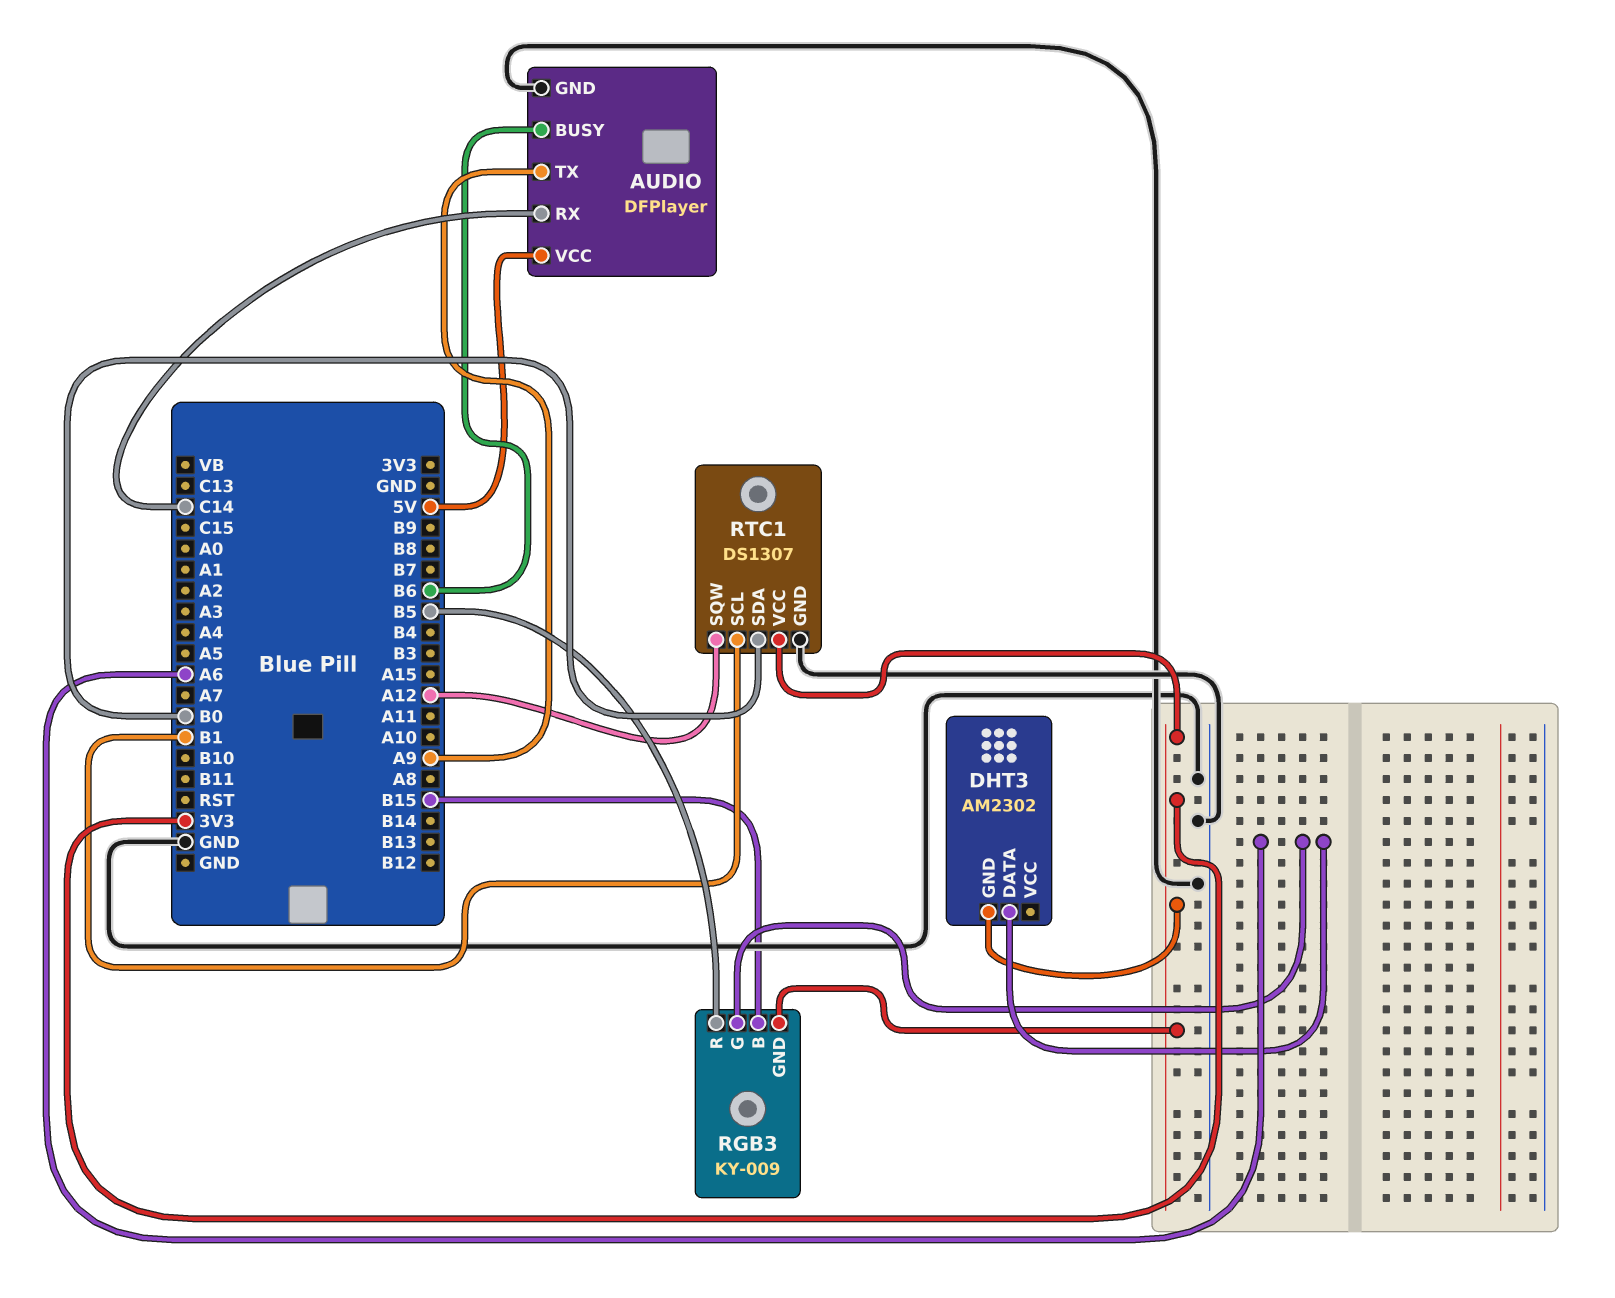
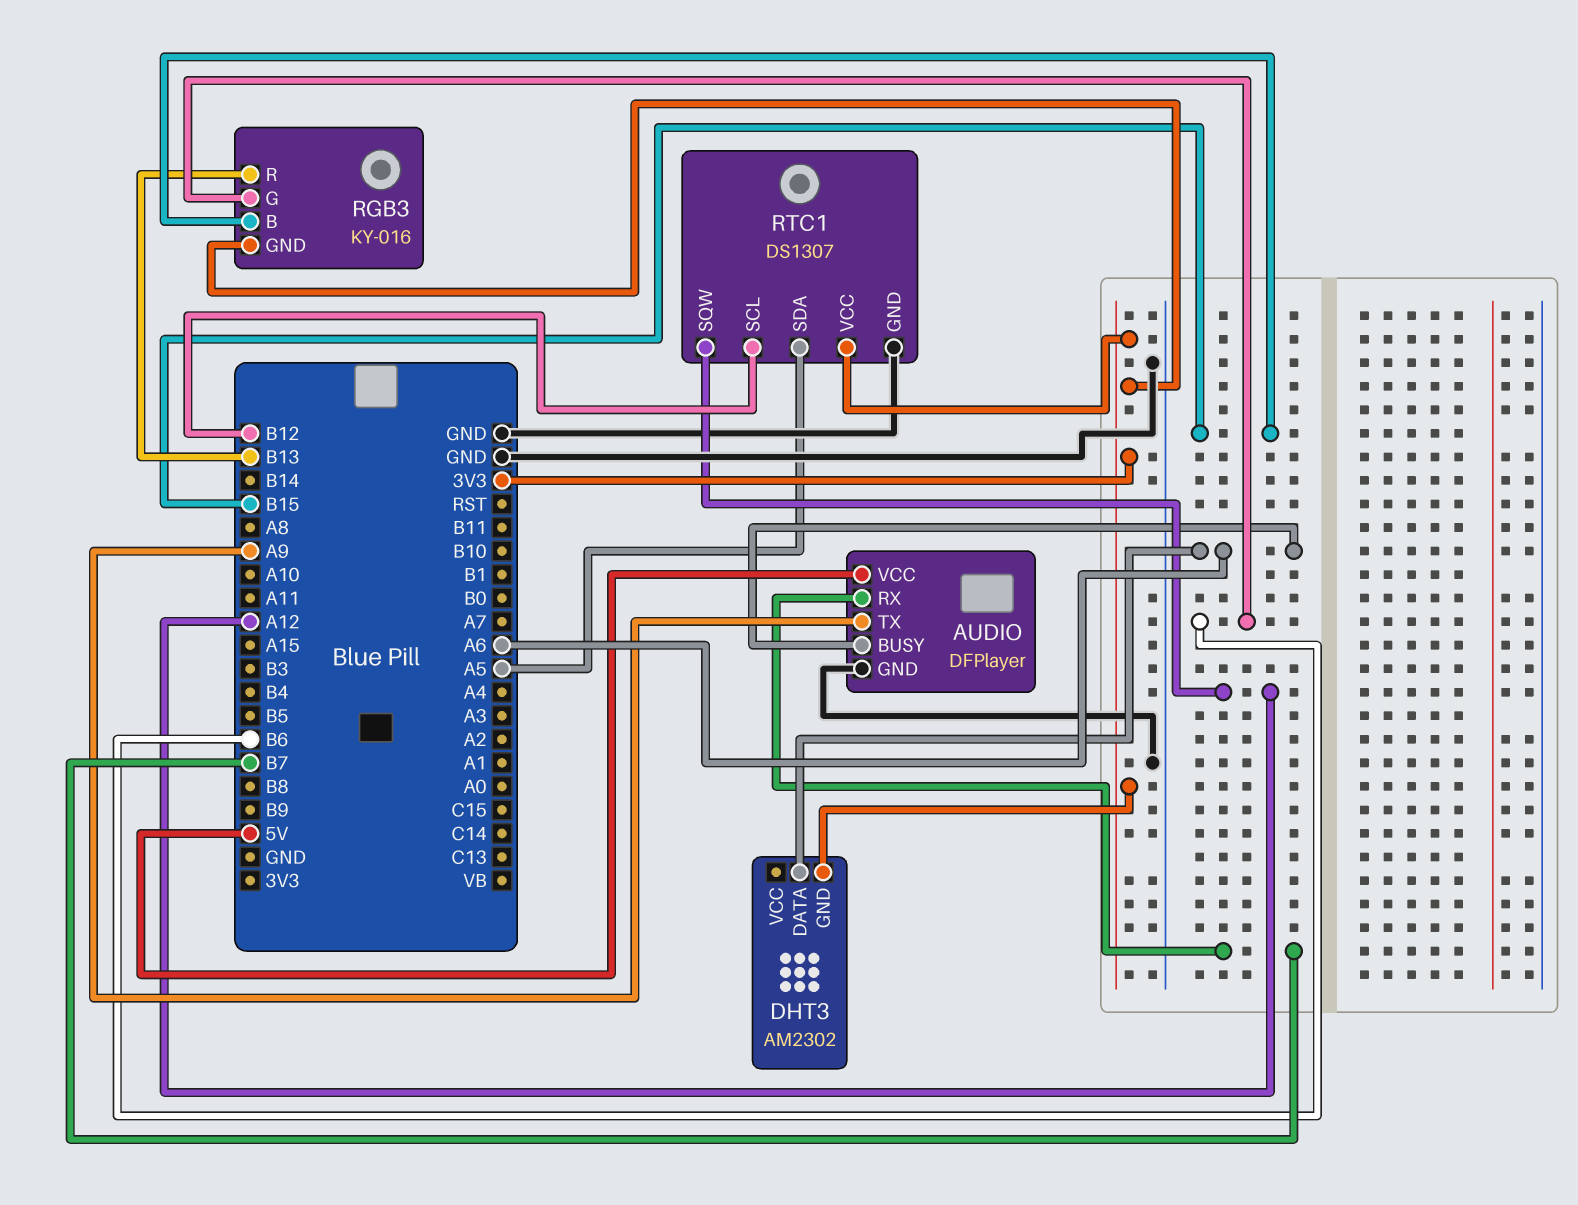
AUDIO pin BUSY: B6 -> A6
AUDIO pin RX: C14 -> B7
RGB3: KY-009 -> KY-016
RGB3 pin G: A6 -> B6
RGB3 pin R: B5 -> B13
RTC1 pin SCL: B1 -> B12
RTC1 pin SDA: B0 -> A5

